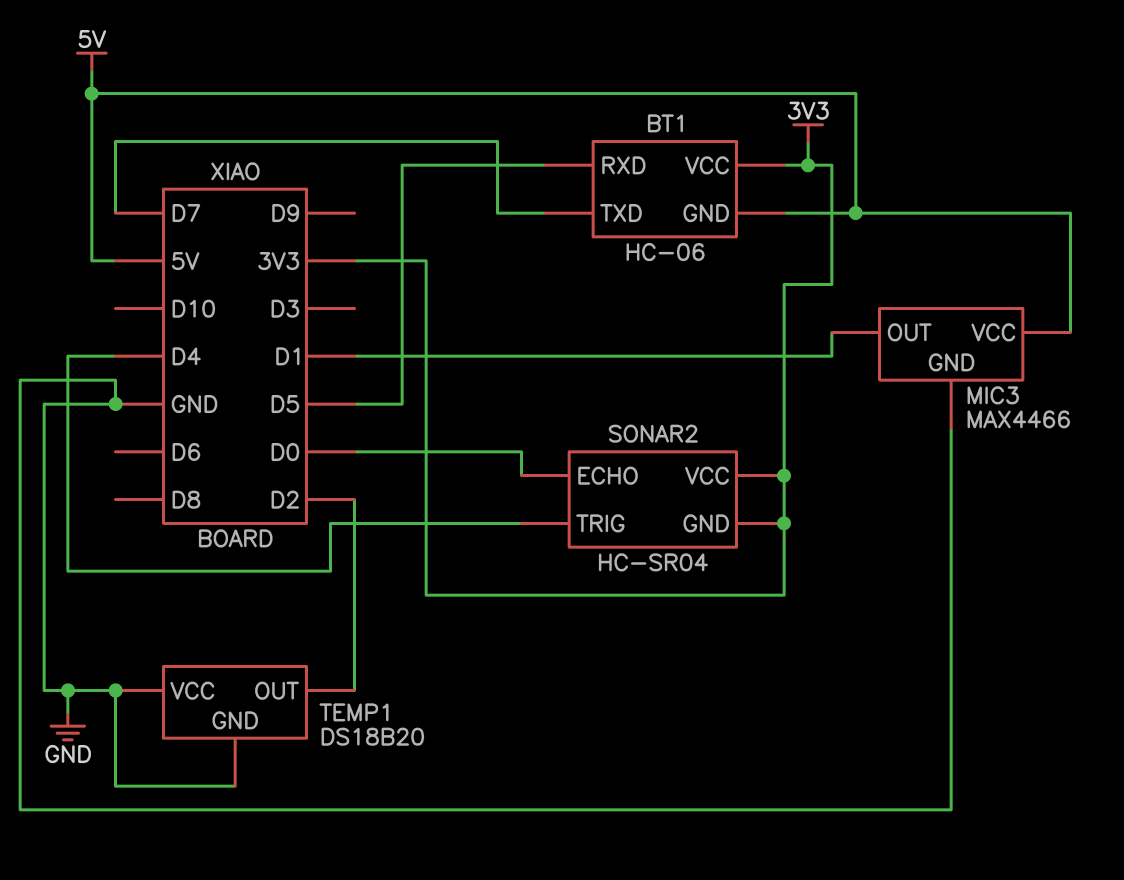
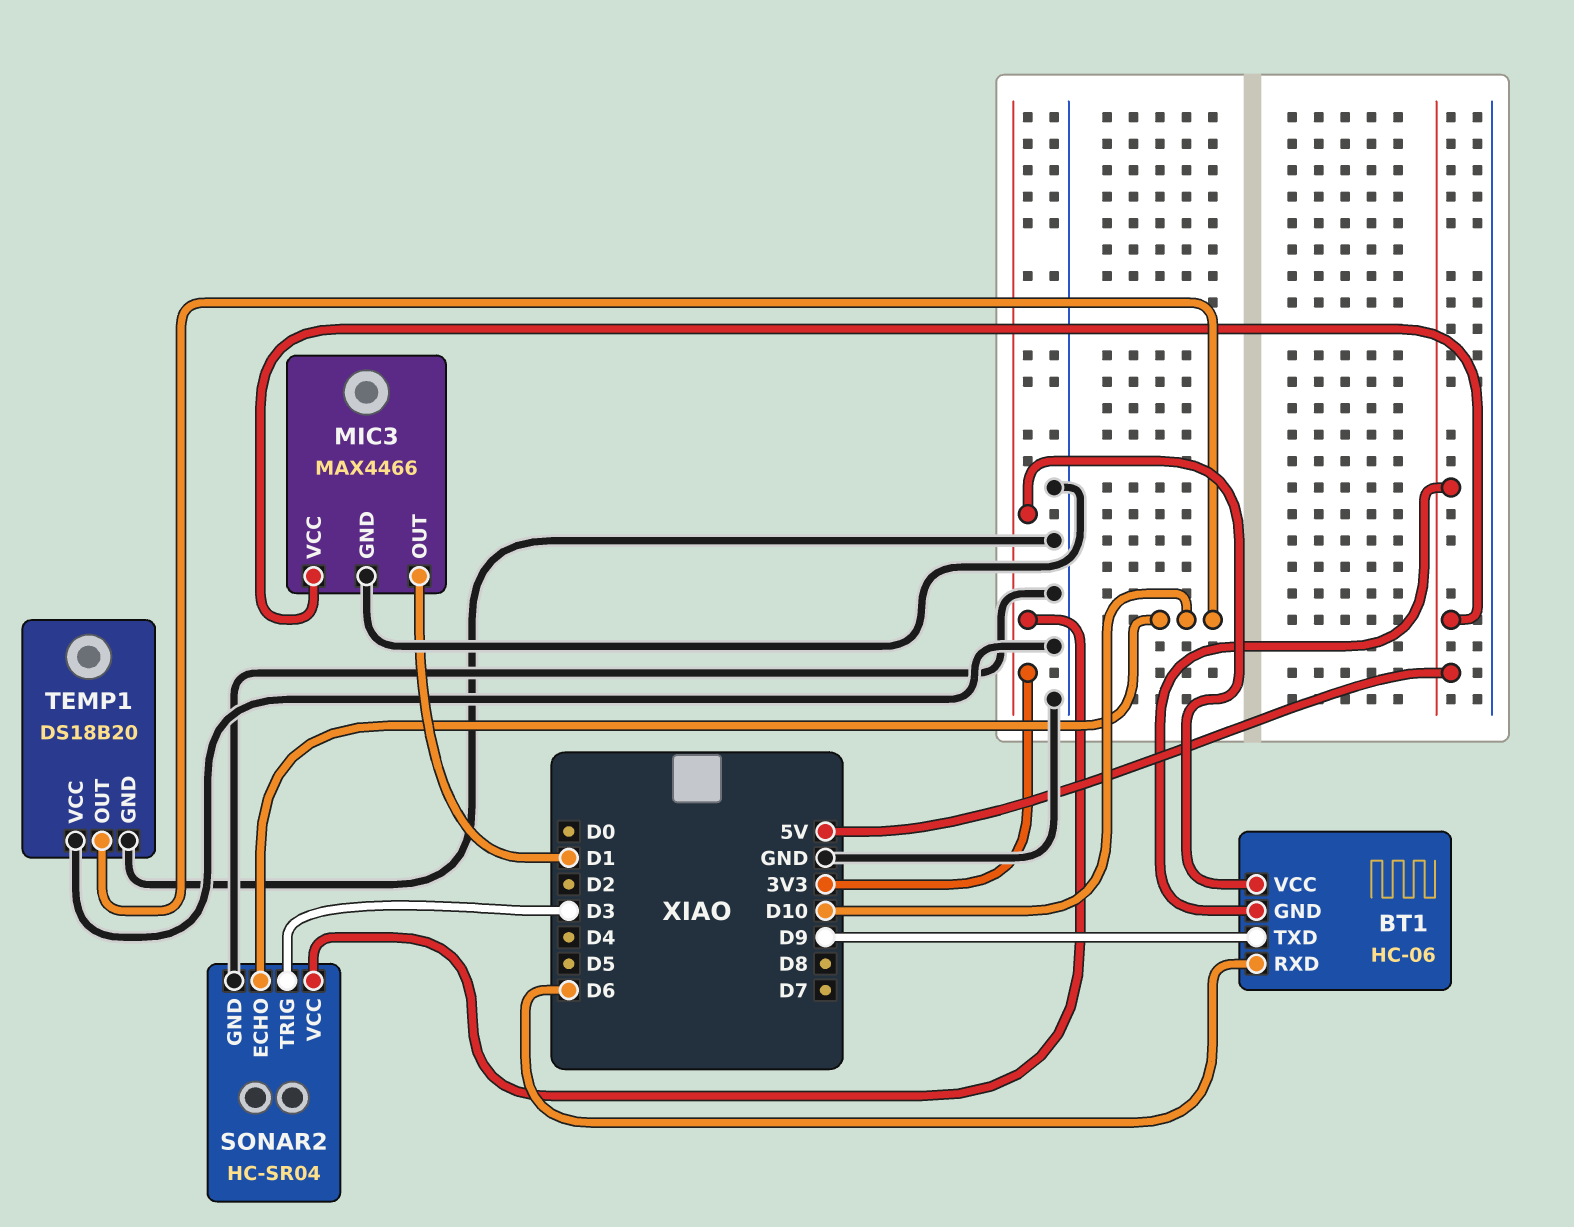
BT1 pin RXD: D5 -> D6
BT1 pin TXD: D7 -> D9
SONAR2 pin ECHO: D0 -> D10
SONAR2 pin GND: 3V3 -> GND
SONAR2 pin TRIG: D4 -> D3
TEMP1 pin OUT: D2 -> D10

